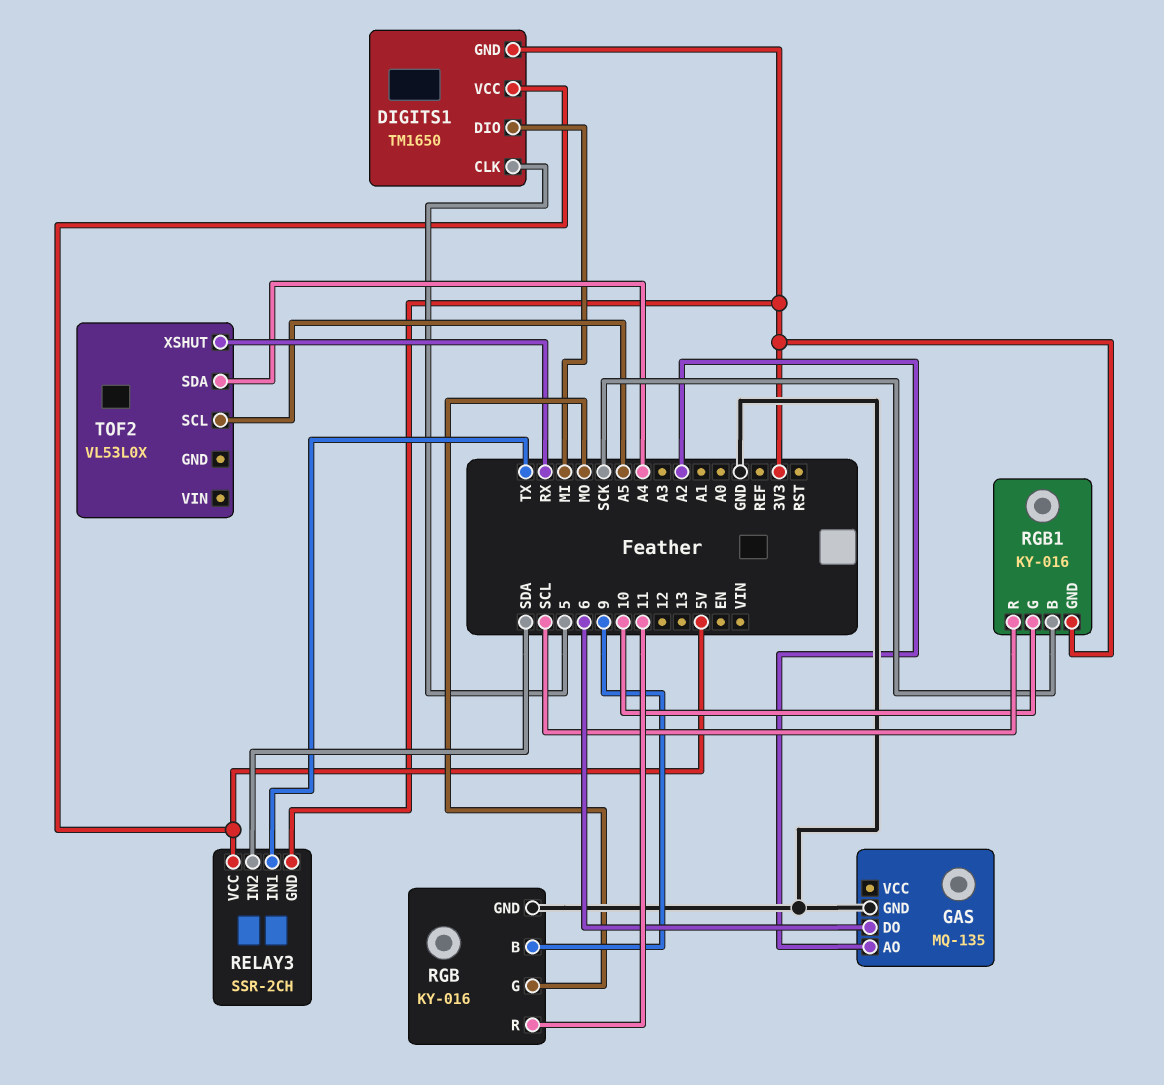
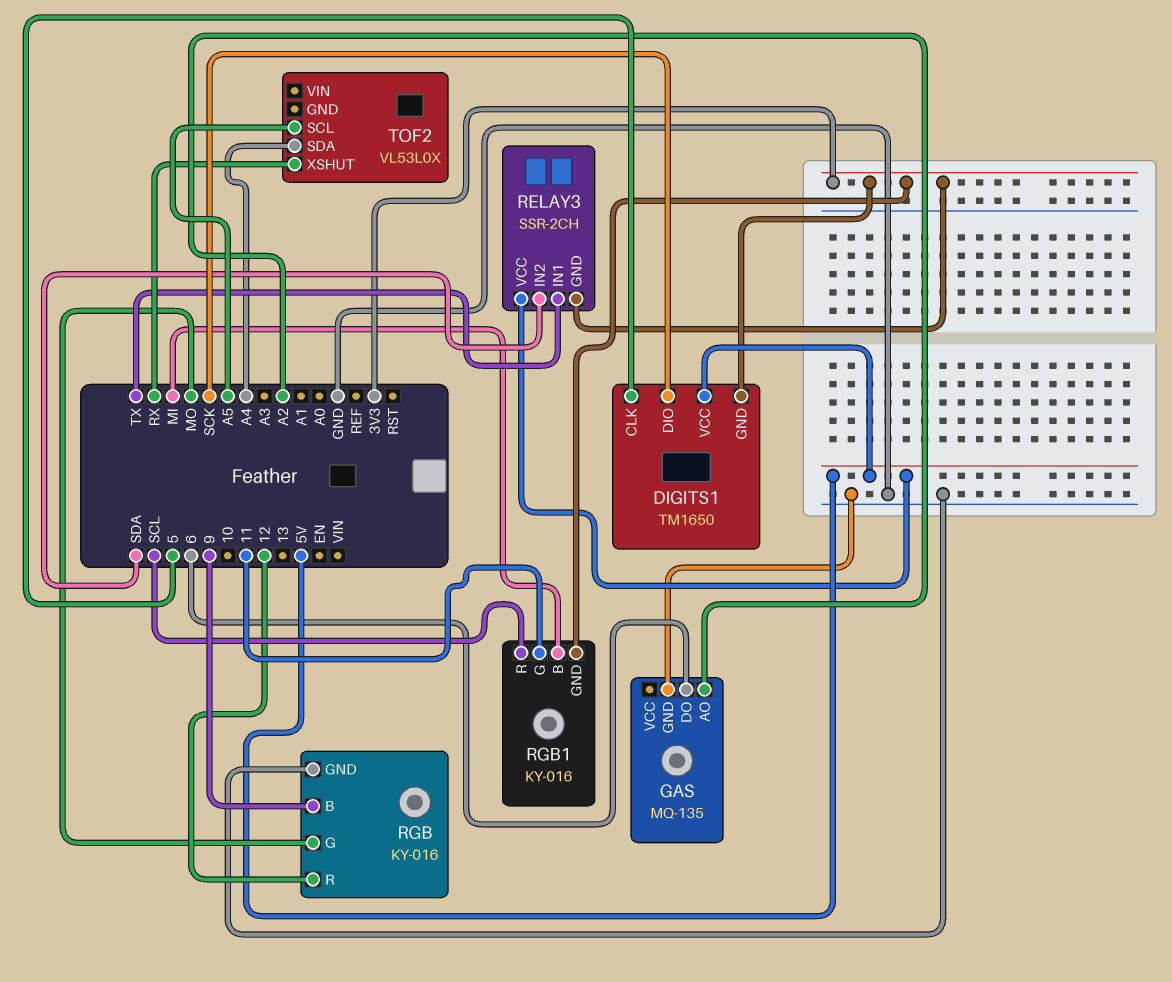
DIGITS1 pin DIO: MI -> SCK
RGB pin R: 11 -> 12
RGB1 pin B: SCK -> MI
RGB1 pin G: 10 -> 11

